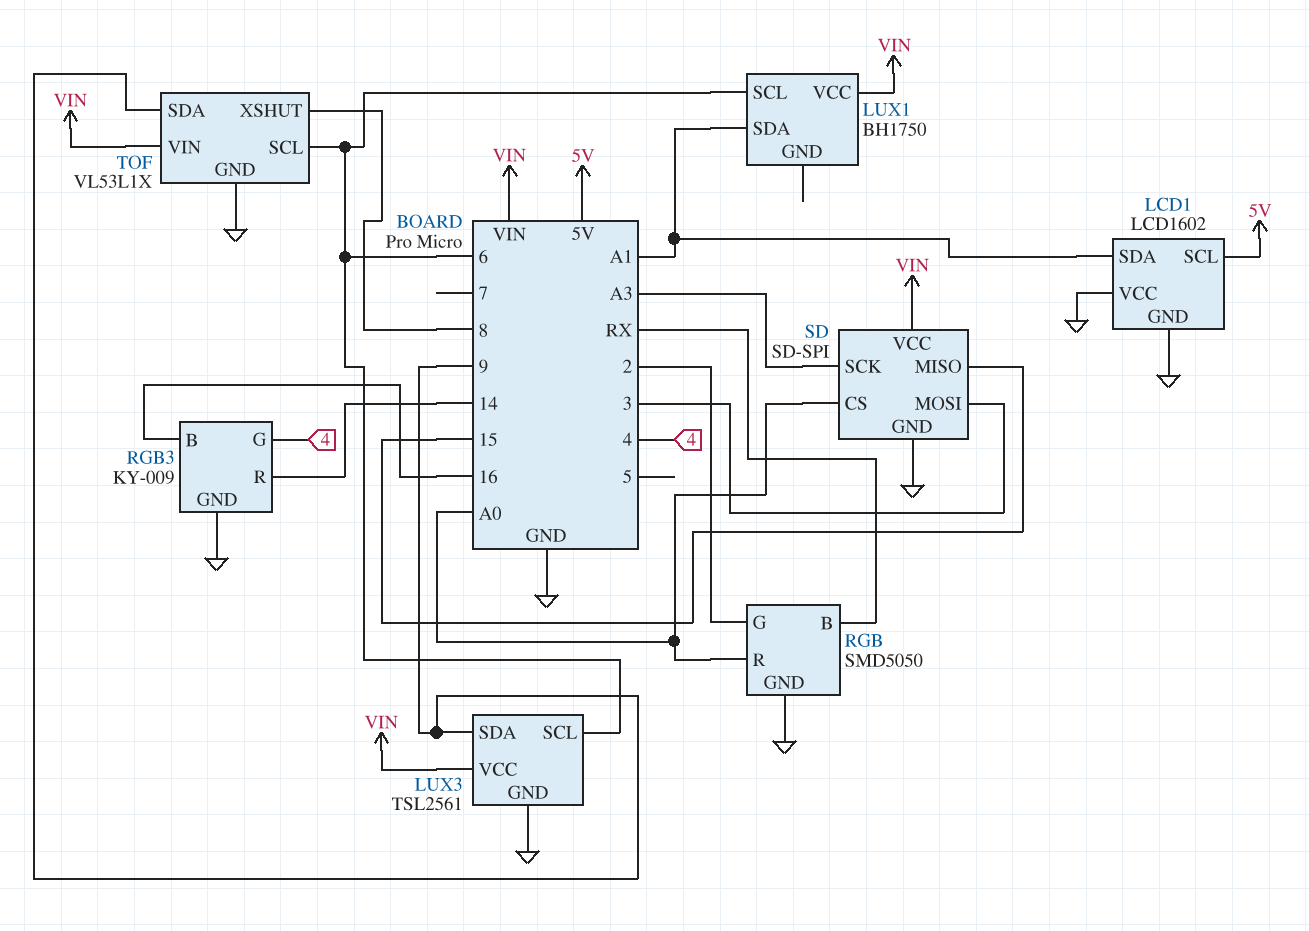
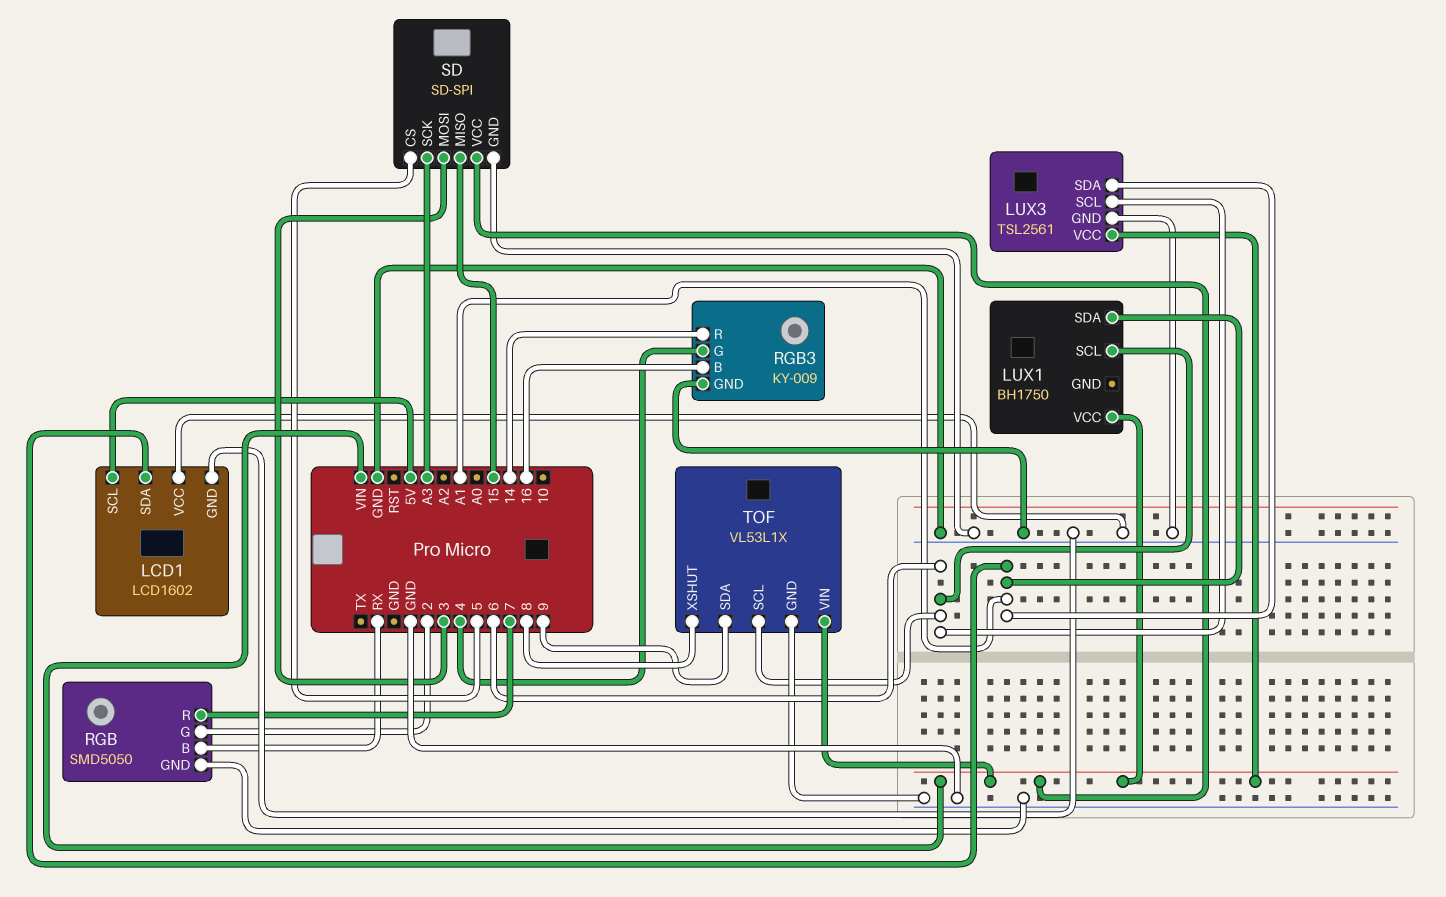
LUX3 pin SDA: 9 -> A1
RGB pin R: A0 -> 7
SD pin CS: A0 -> 5

